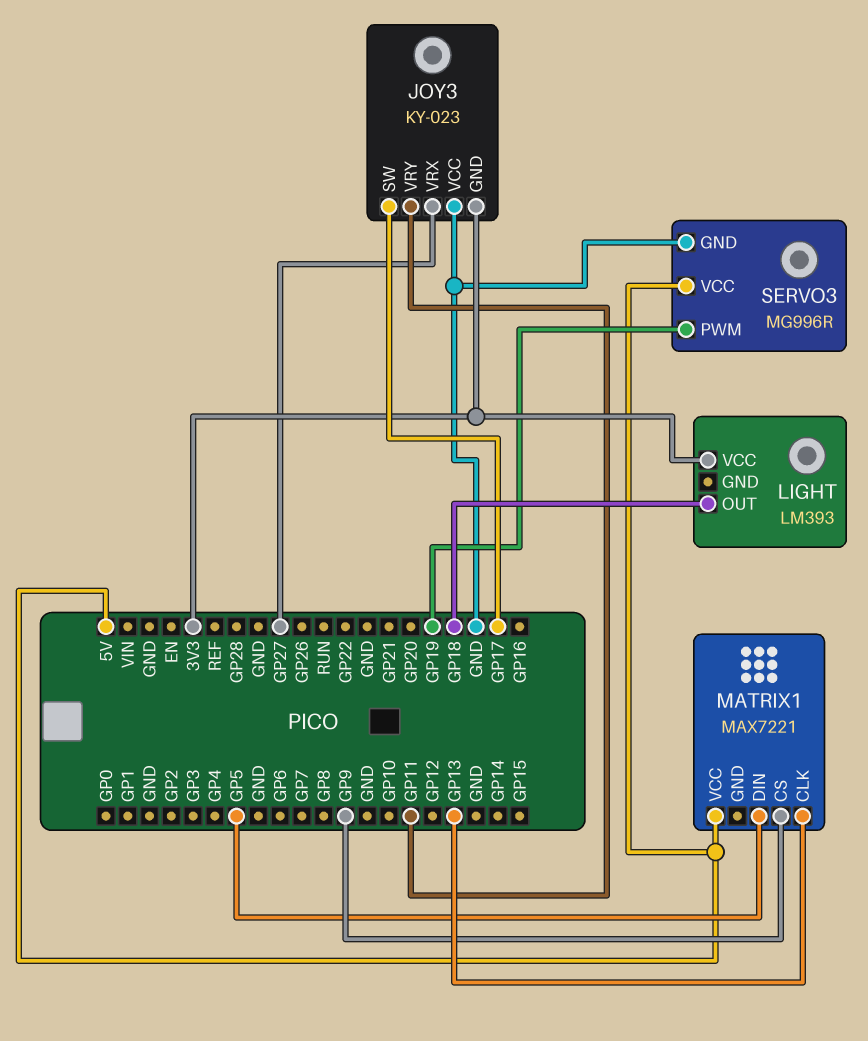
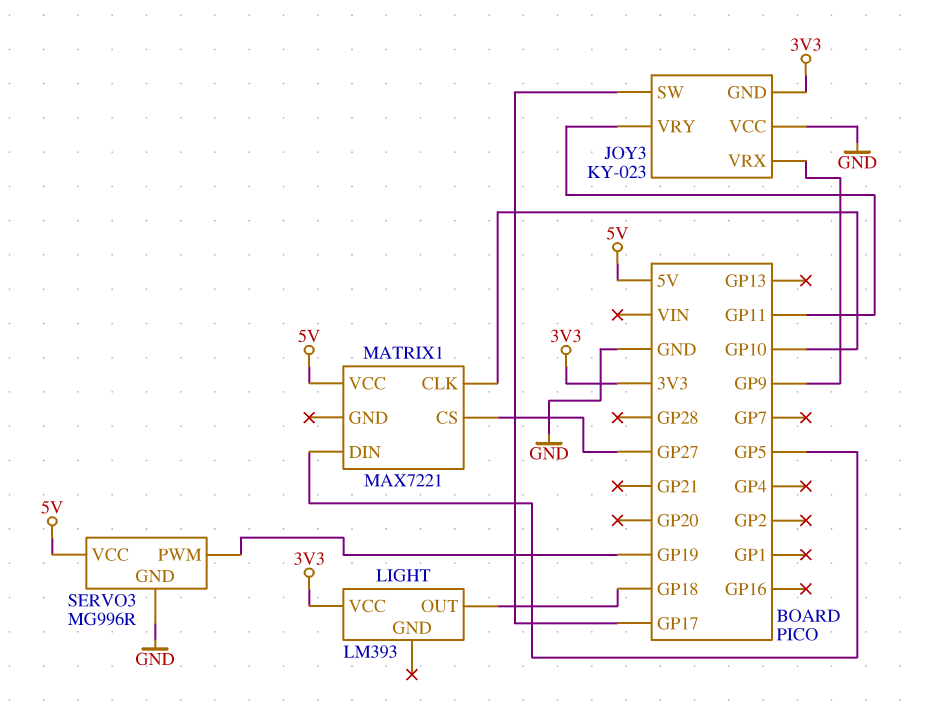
JOY3 pin VRX: GP27 -> GP9
MATRIX1 pin CLK: GP13 -> GP10
MATRIX1 pin CS: GP9 -> GP27

